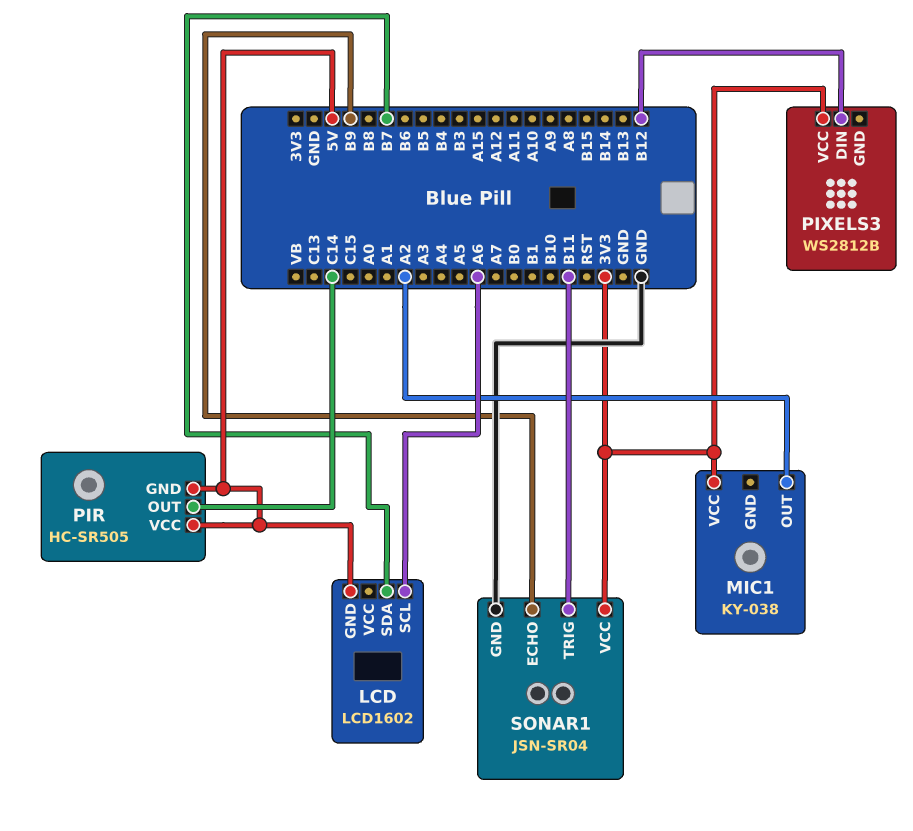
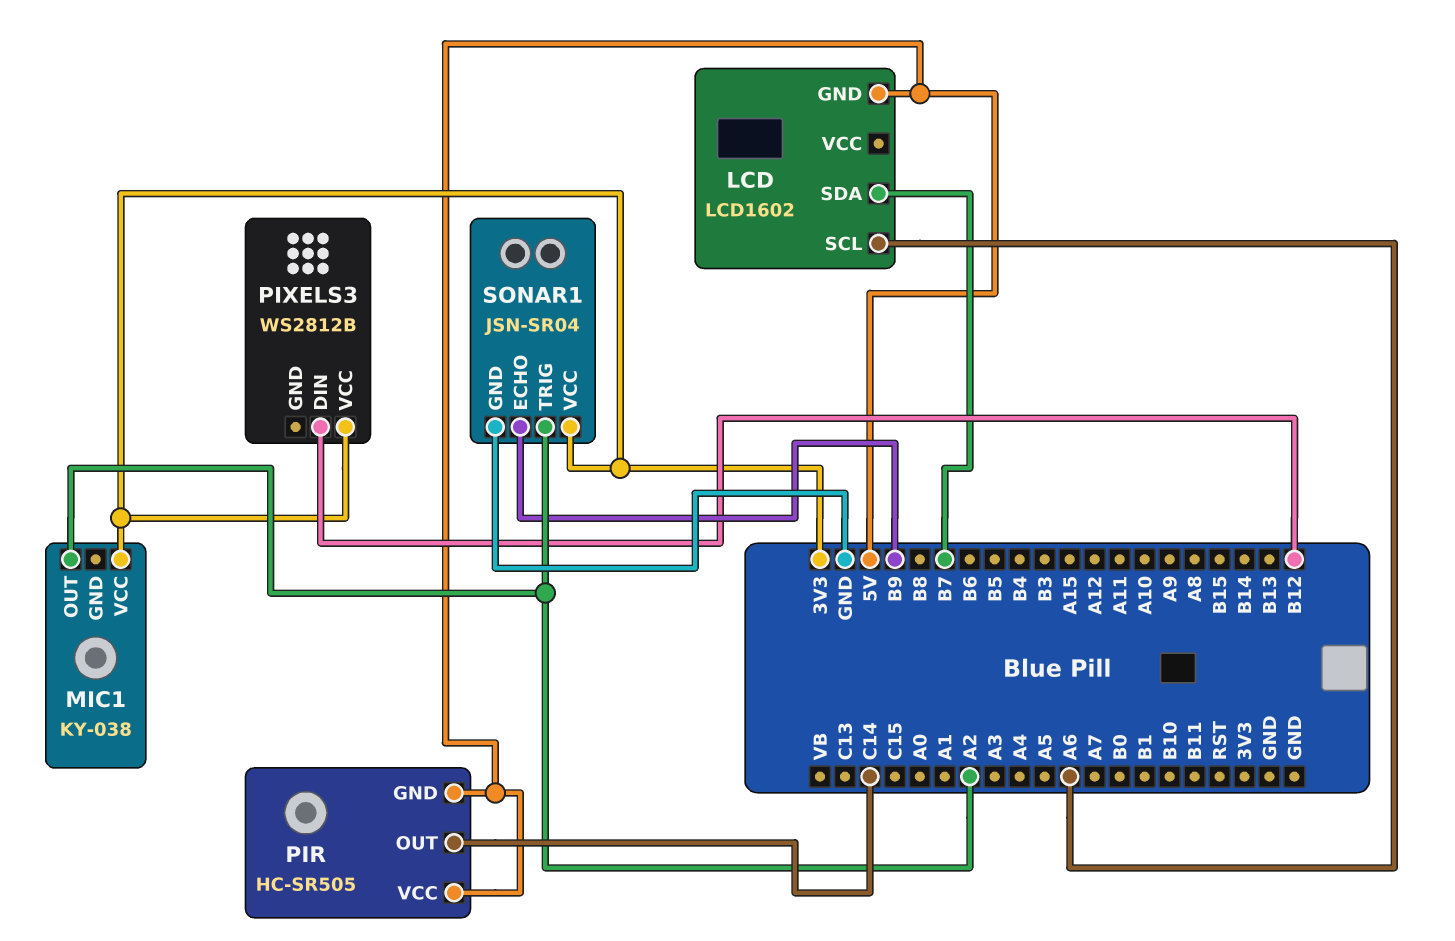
SONAR1 pin TRIG: B11 -> A2

